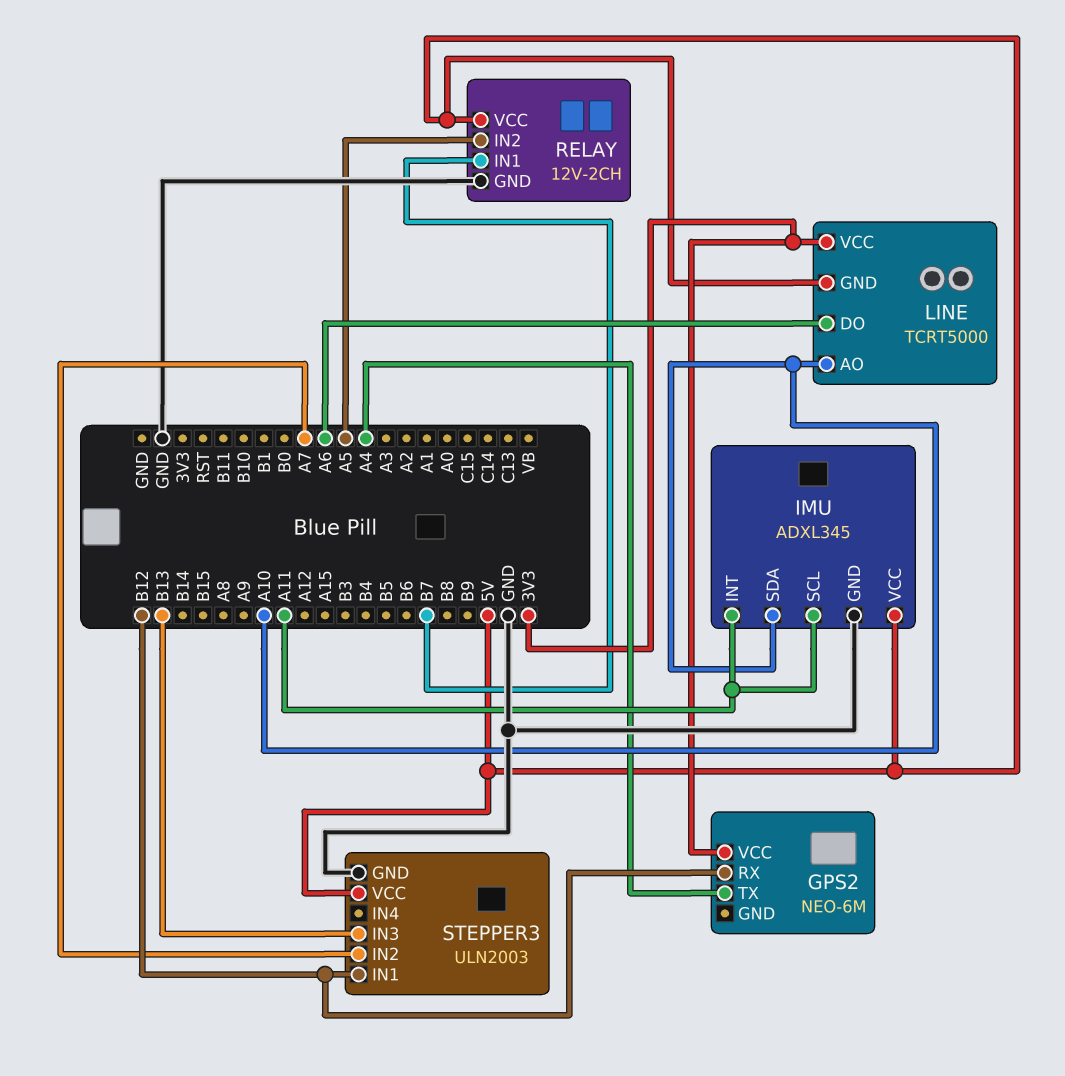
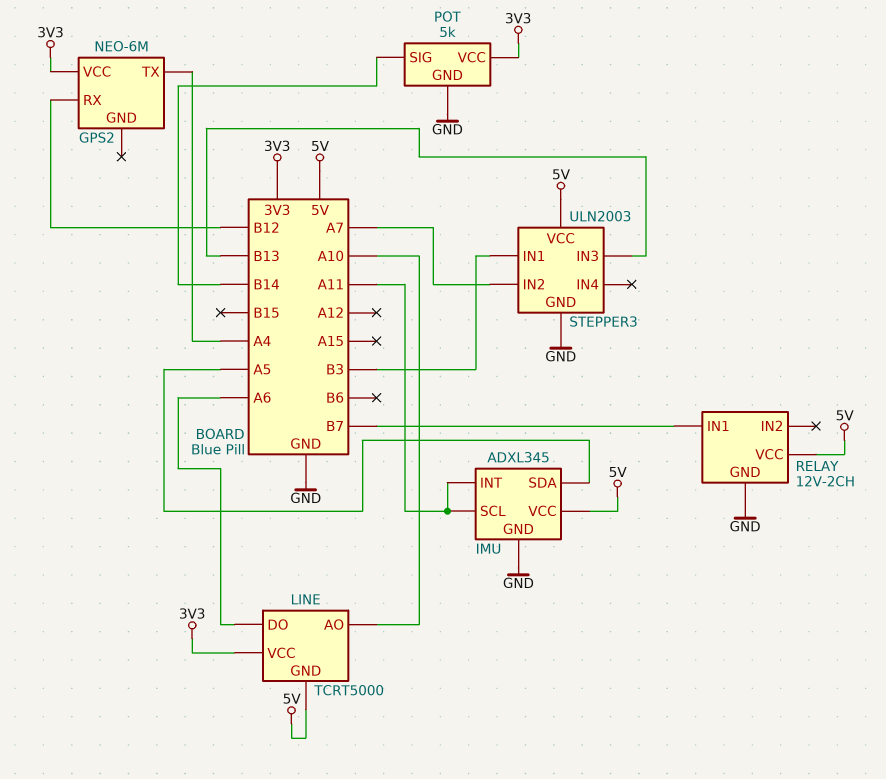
IMU pin SDA: A10 -> A5
POT: none -> 5k
POT pin GND: none -> GND
POT pin SIG: none -> B14
POT pin VCC: none -> 3V3
RELAY pin IN2: A5 -> none
STEPPER3 pin IN1: B12 -> B3

